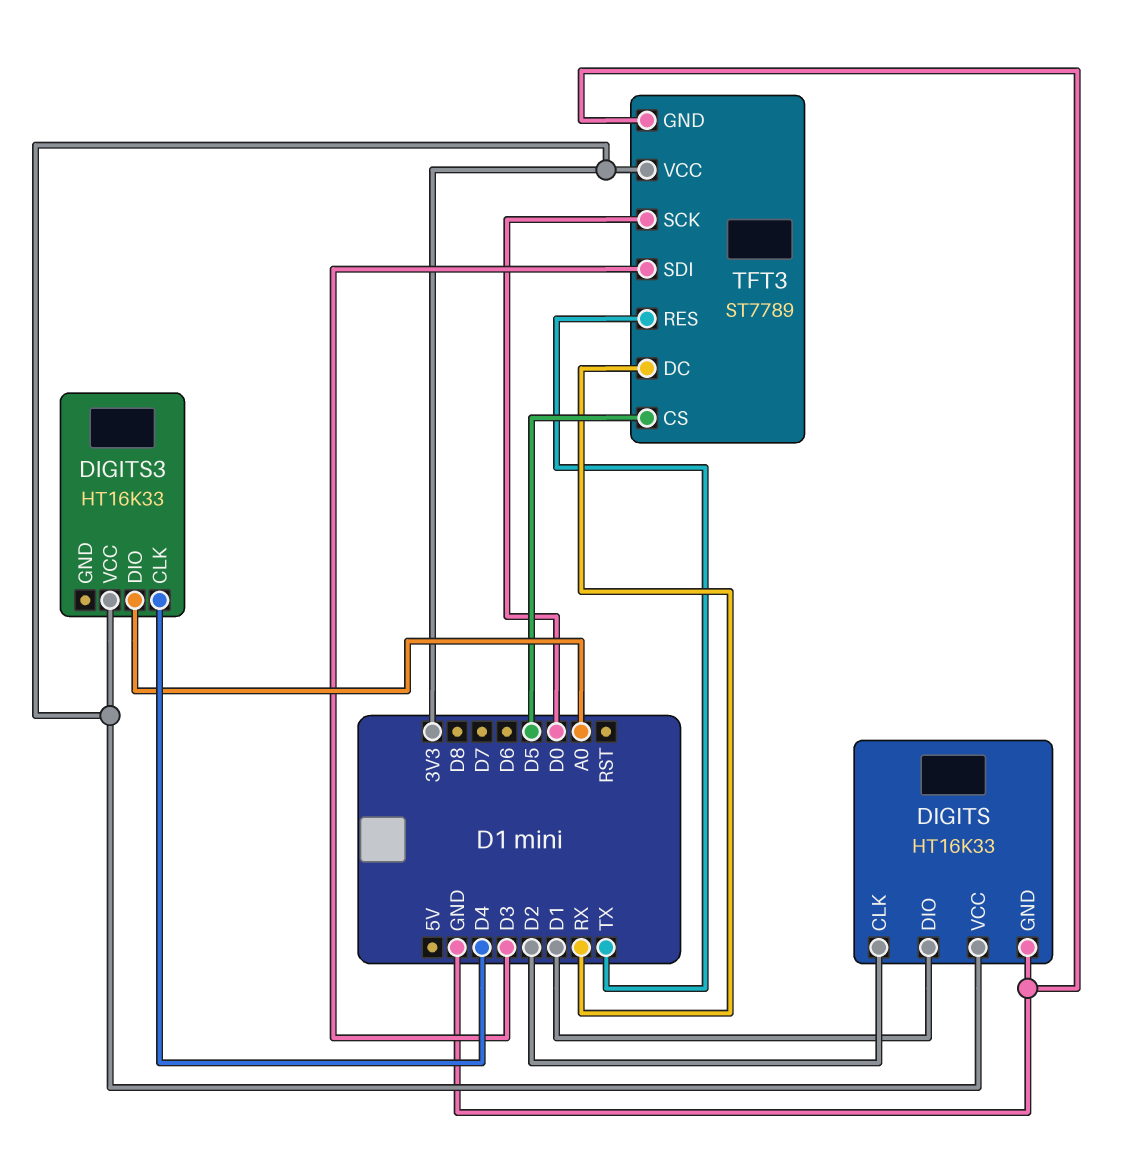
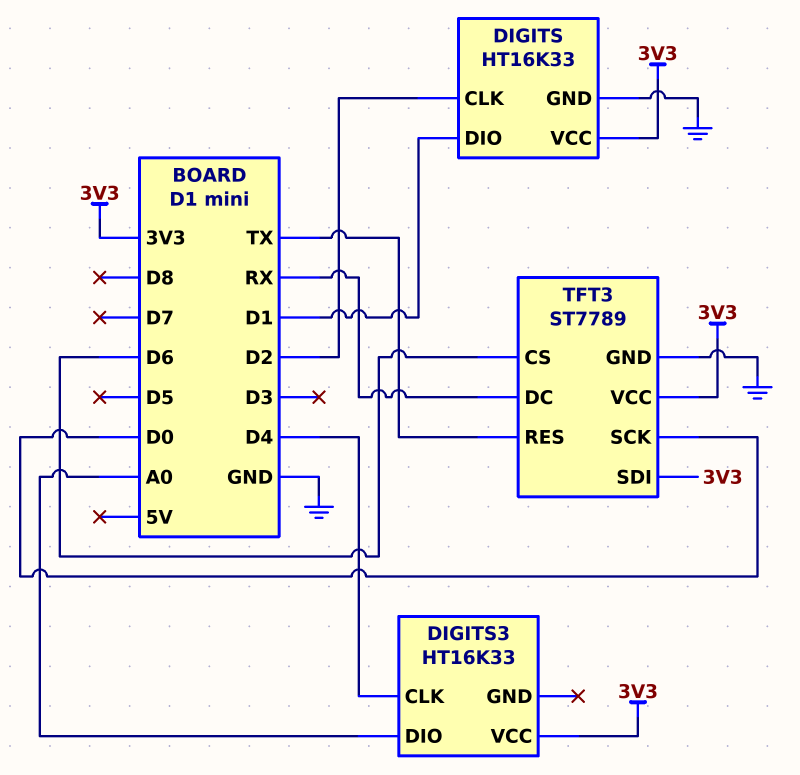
TFT3 pin CS: D5 -> D6
TFT3 pin SDI: D3 -> 3V3

